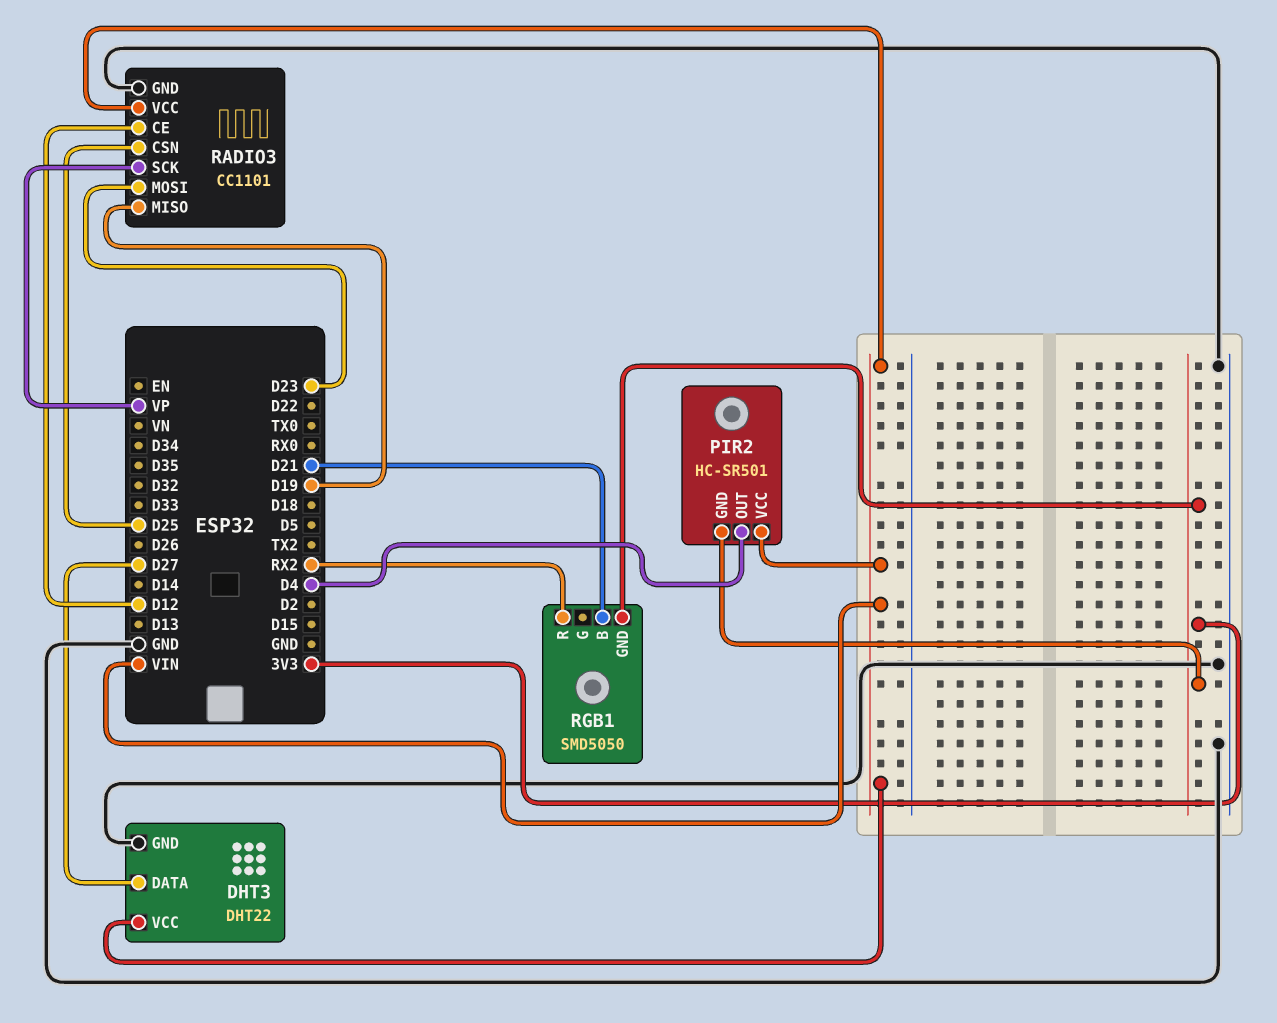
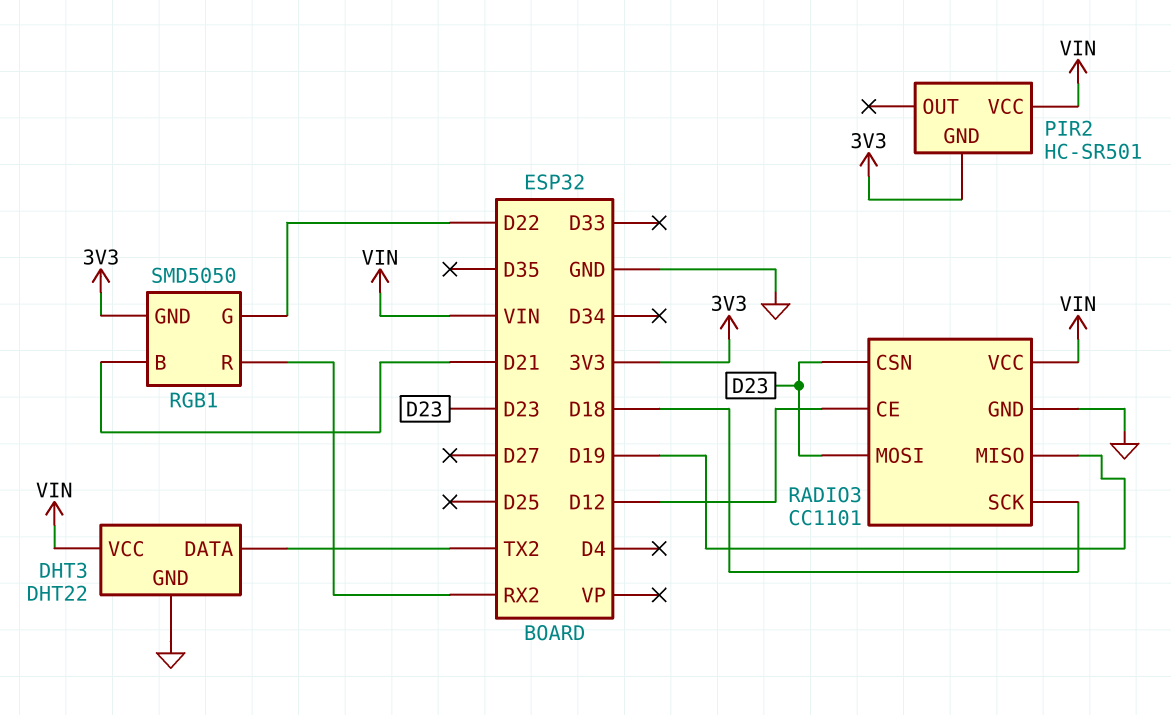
DHT3 pin DATA: D27 -> TX2
PIR2 pin OUT: D4 -> none
RADIO3 pin CSN: D25 -> D23
RADIO3 pin SCK: VP -> D18
RGB1 pin G: none -> D22

